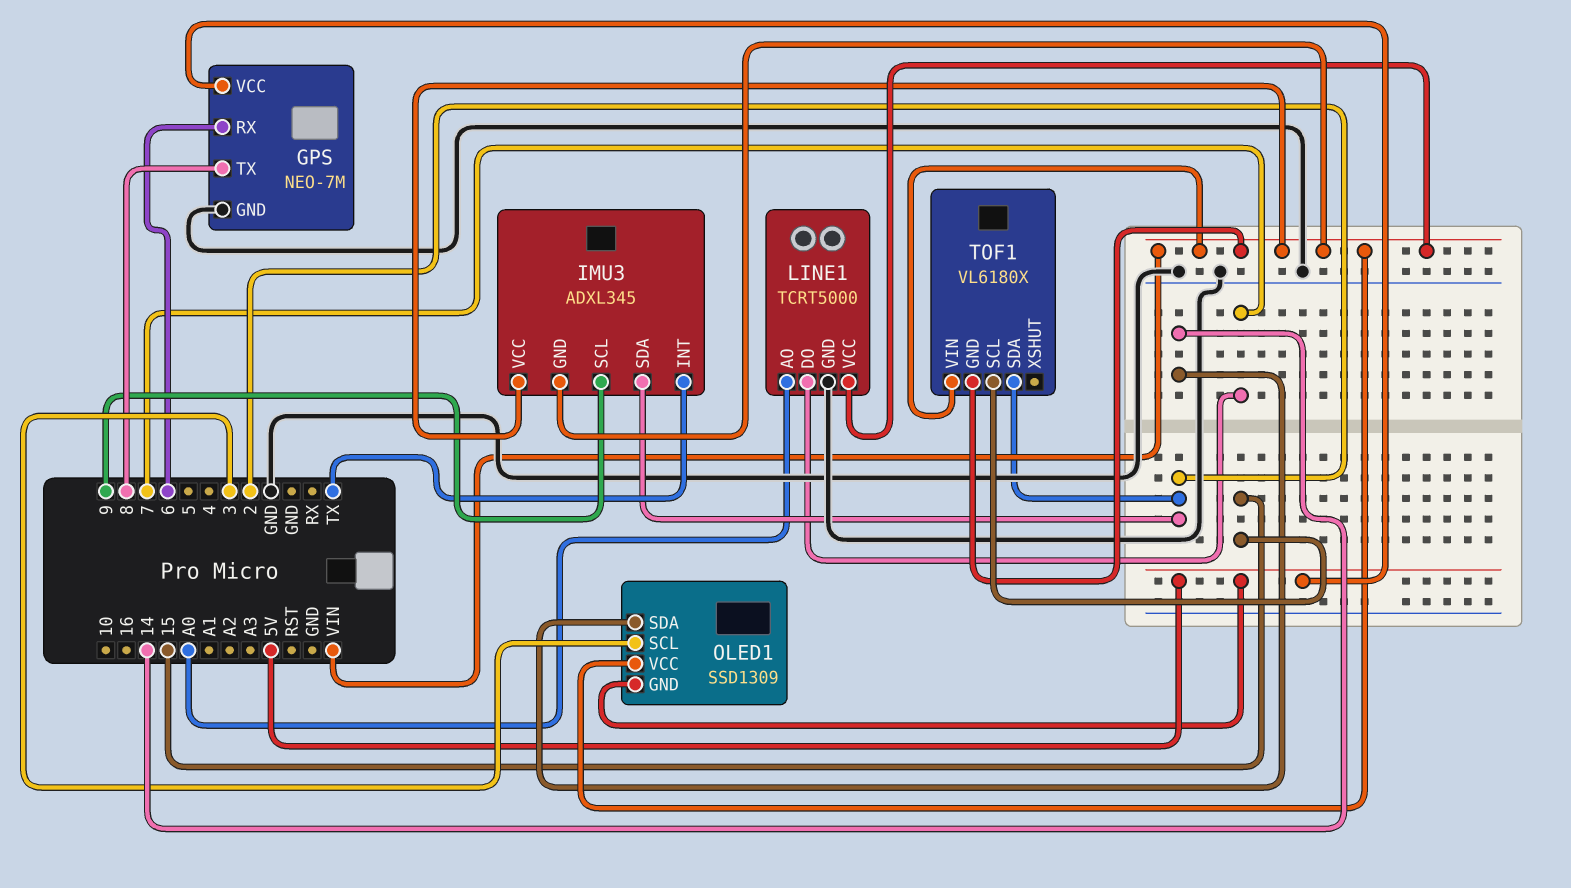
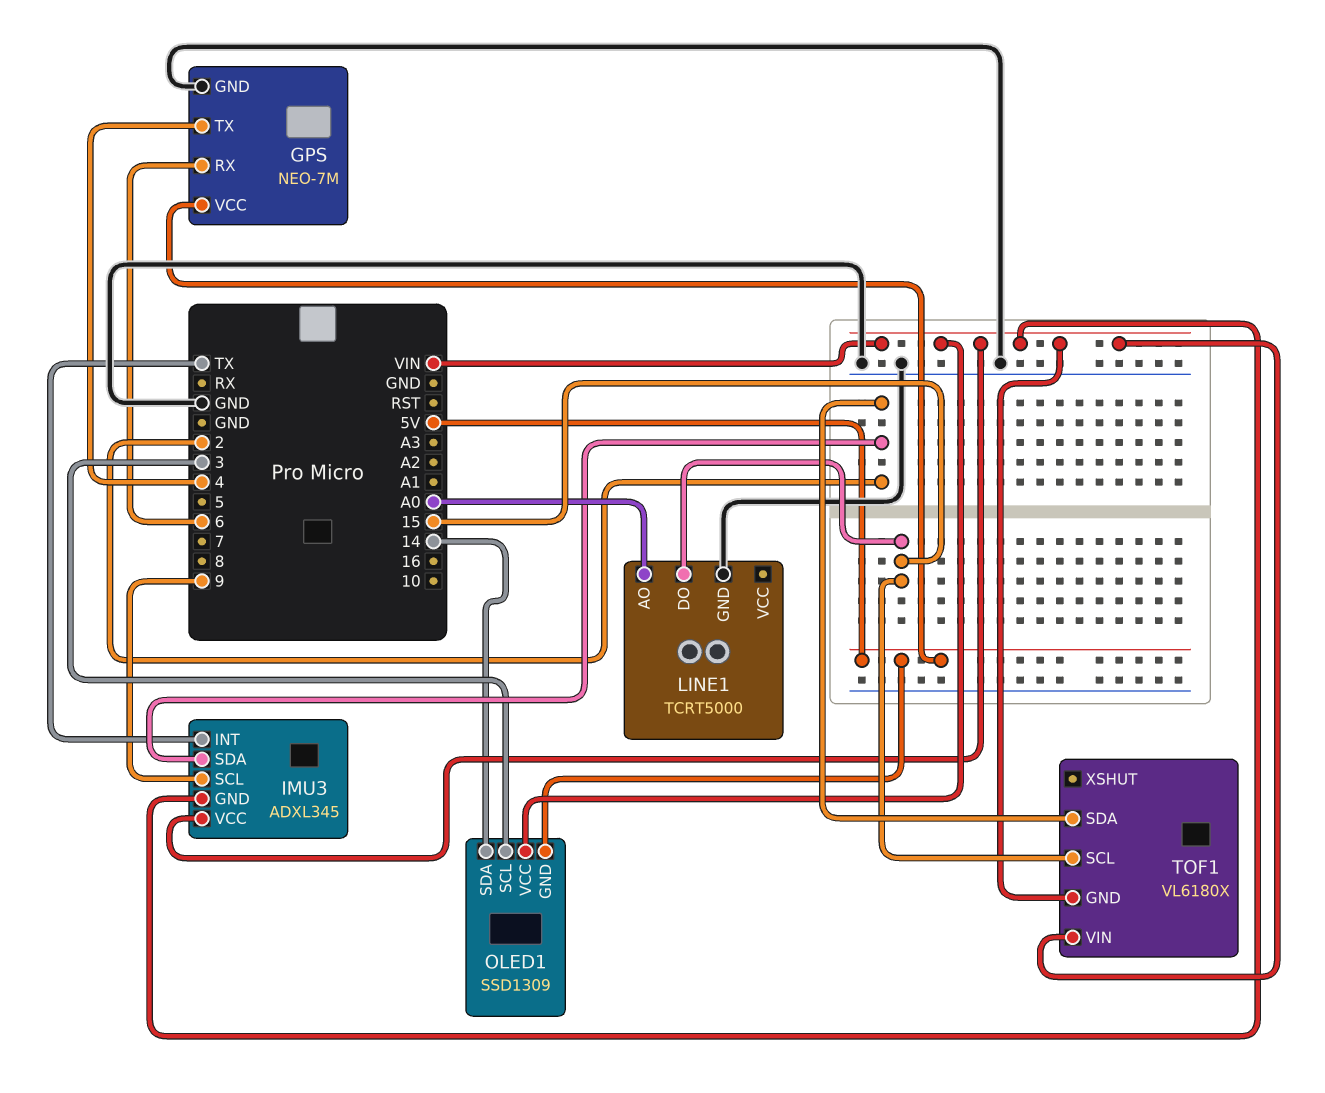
GPS pin TX: 8 -> 4
LINE1 pin DO: 7 -> 15
LINE1 pin VCC: VIN -> none

